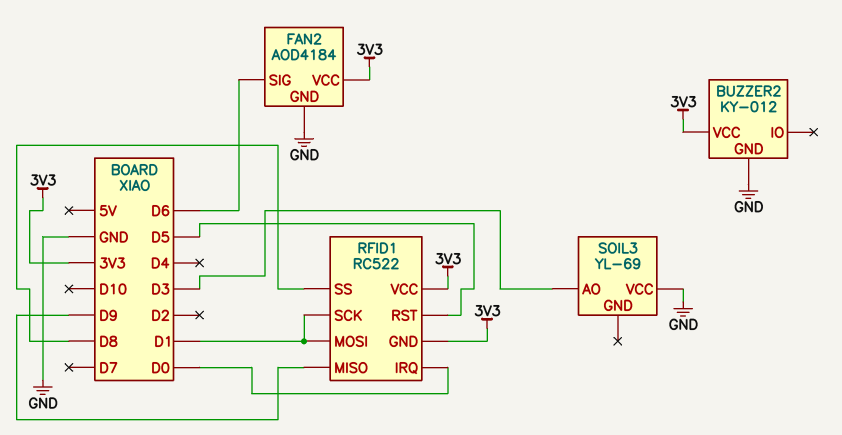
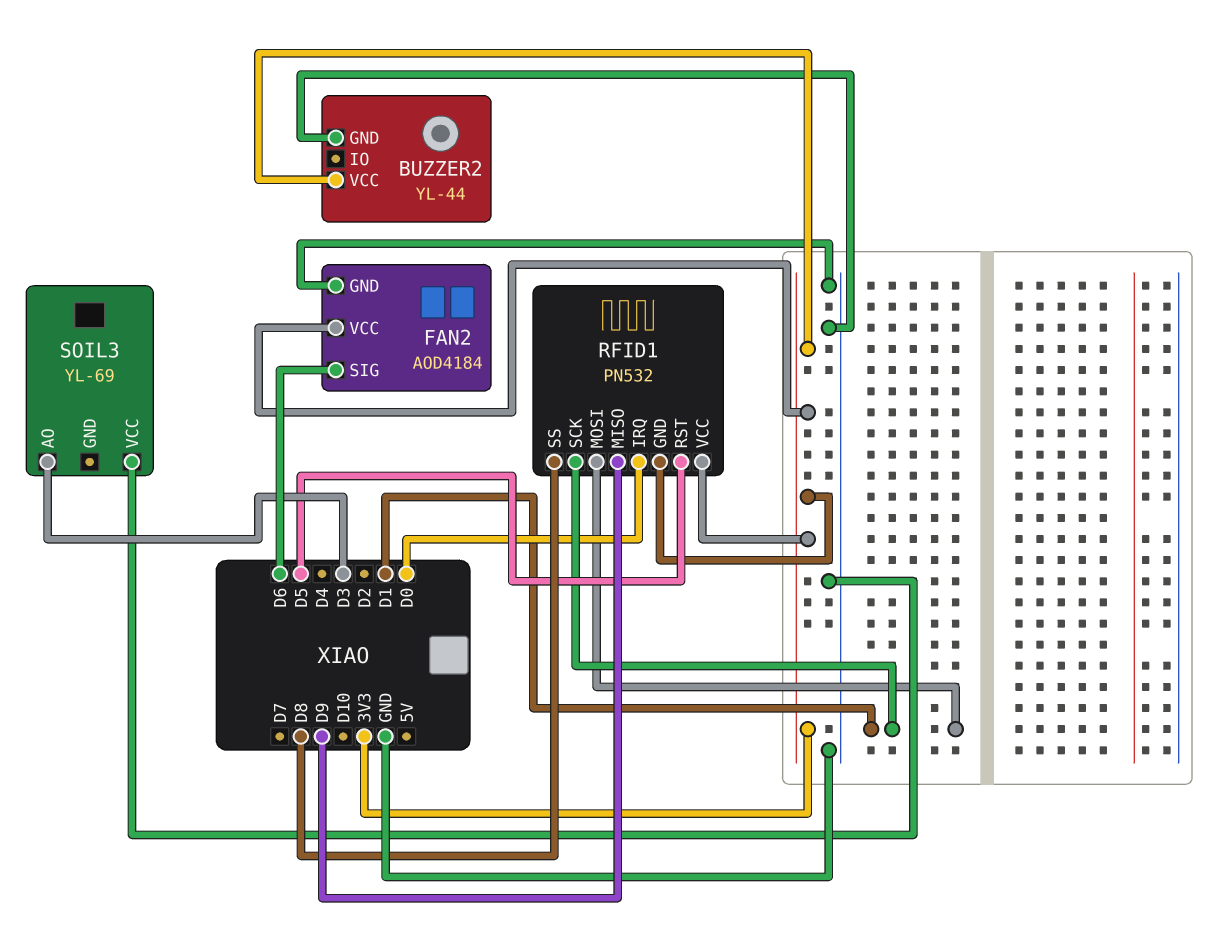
BUZZER2: KY-012 -> YL-44
RFID1: RC522 -> PN532

